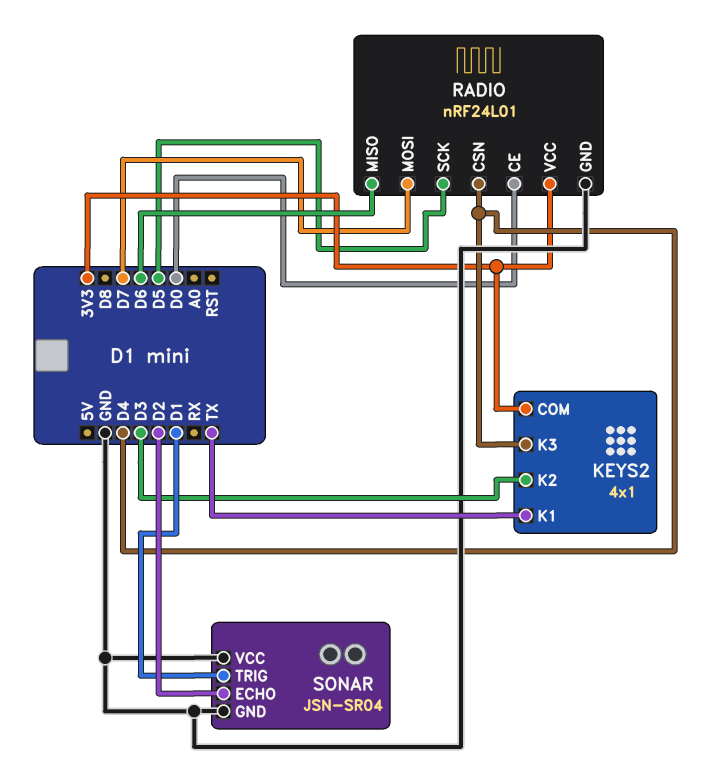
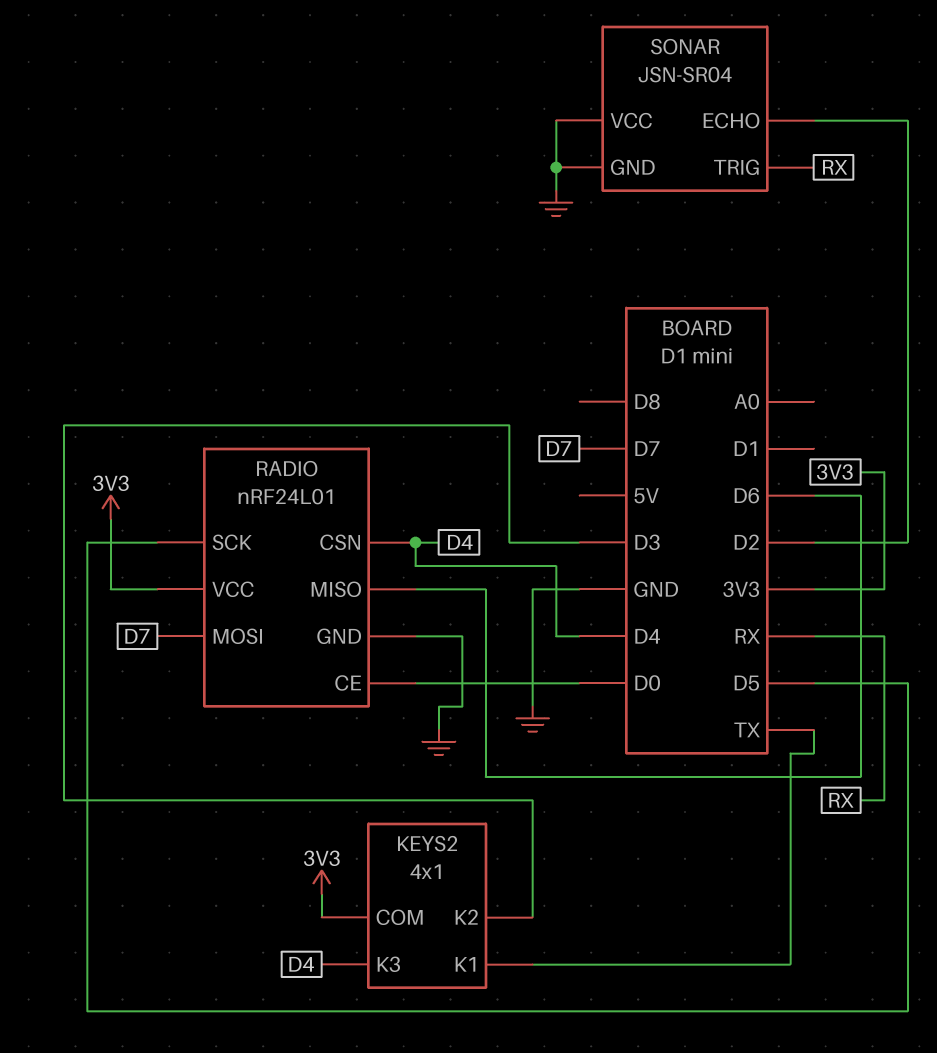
SONAR pin TRIG: D1 -> RX

